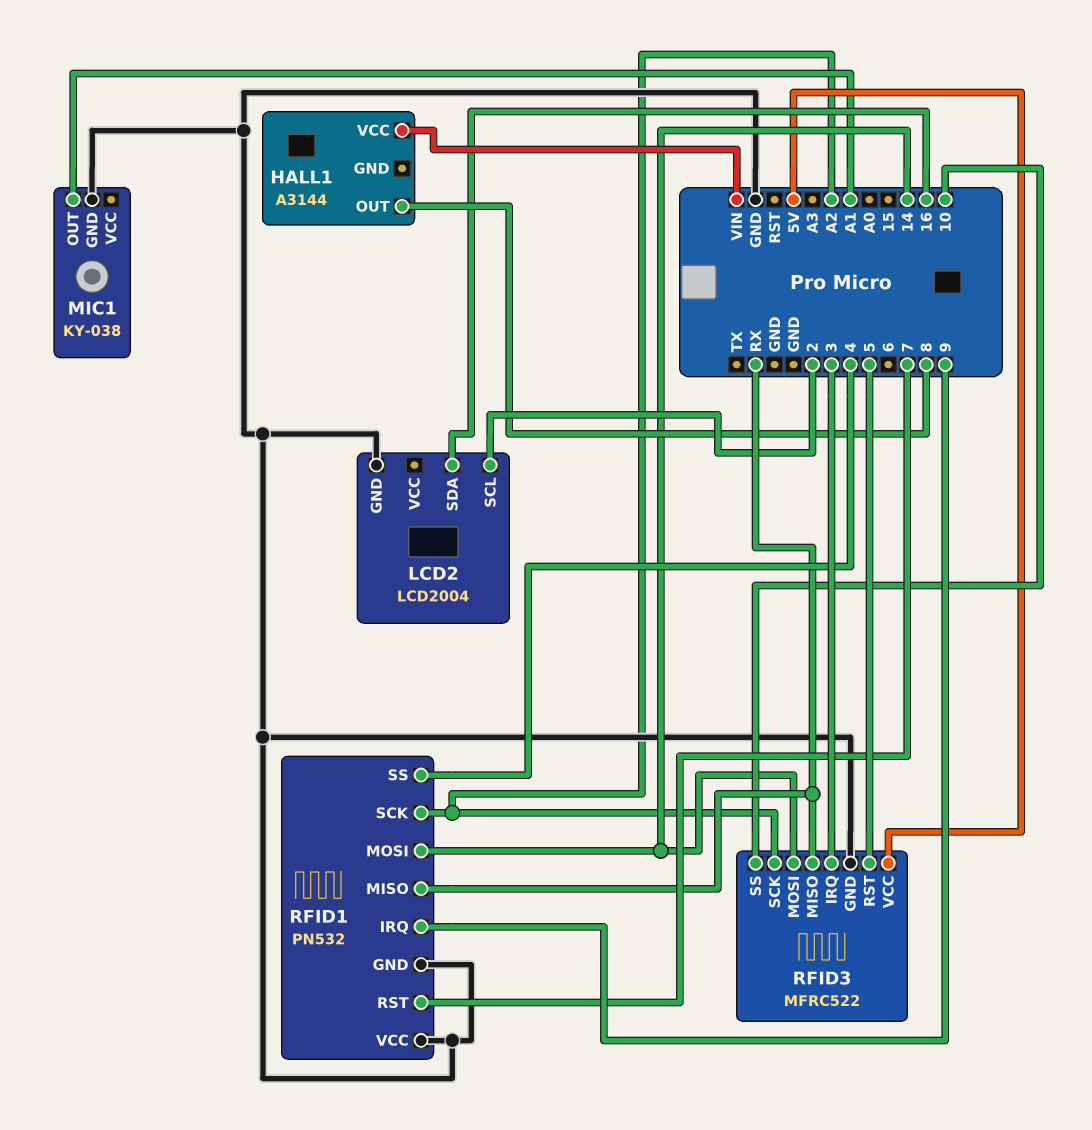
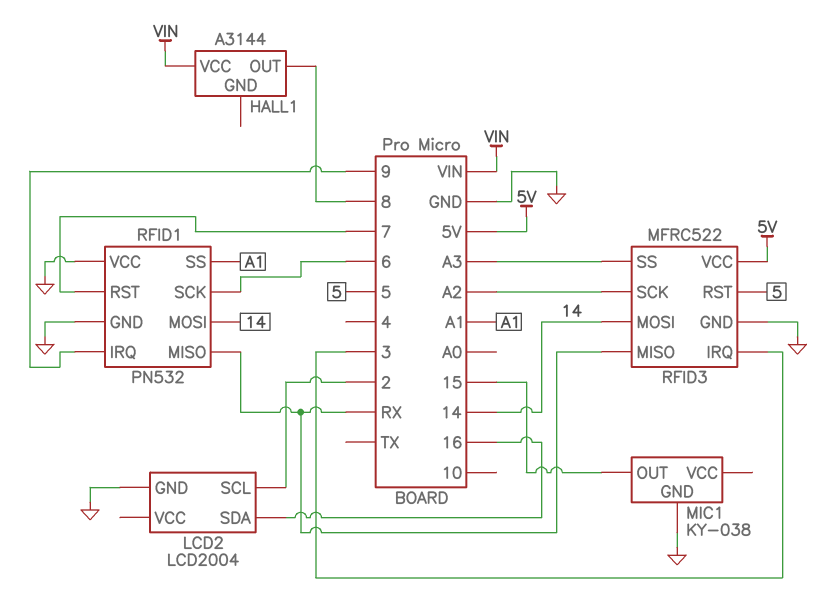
MIC1 pin OUT: A1 -> 15
RFID1 pin SCK: A2 -> 6
RFID1 pin SS: 4 -> A1
RFID3 pin SS: 10 -> A3

